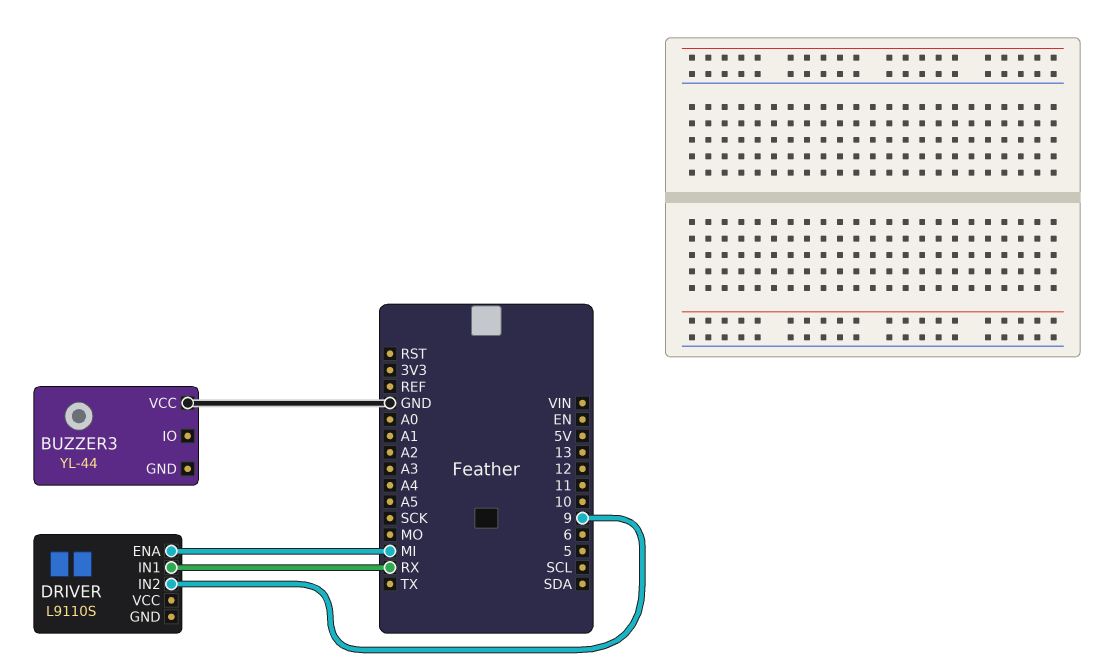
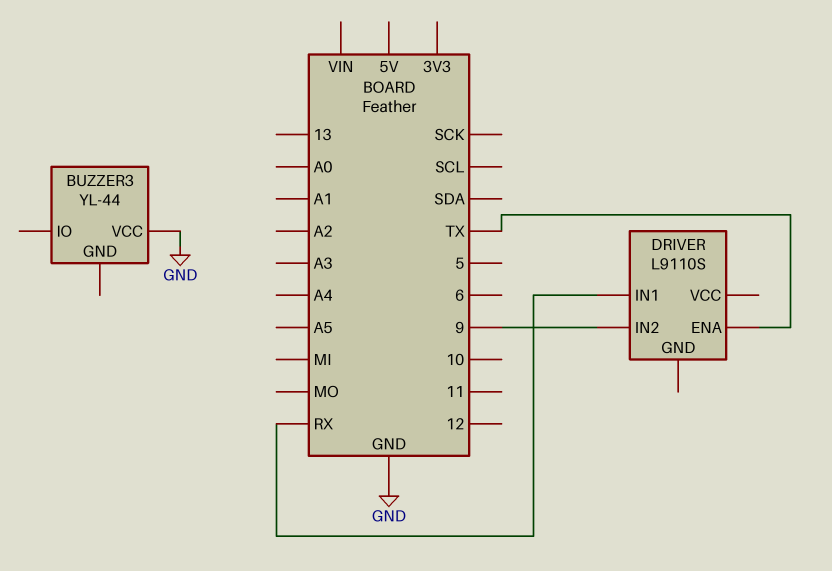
DRIVER pin ENA: MI -> TX

